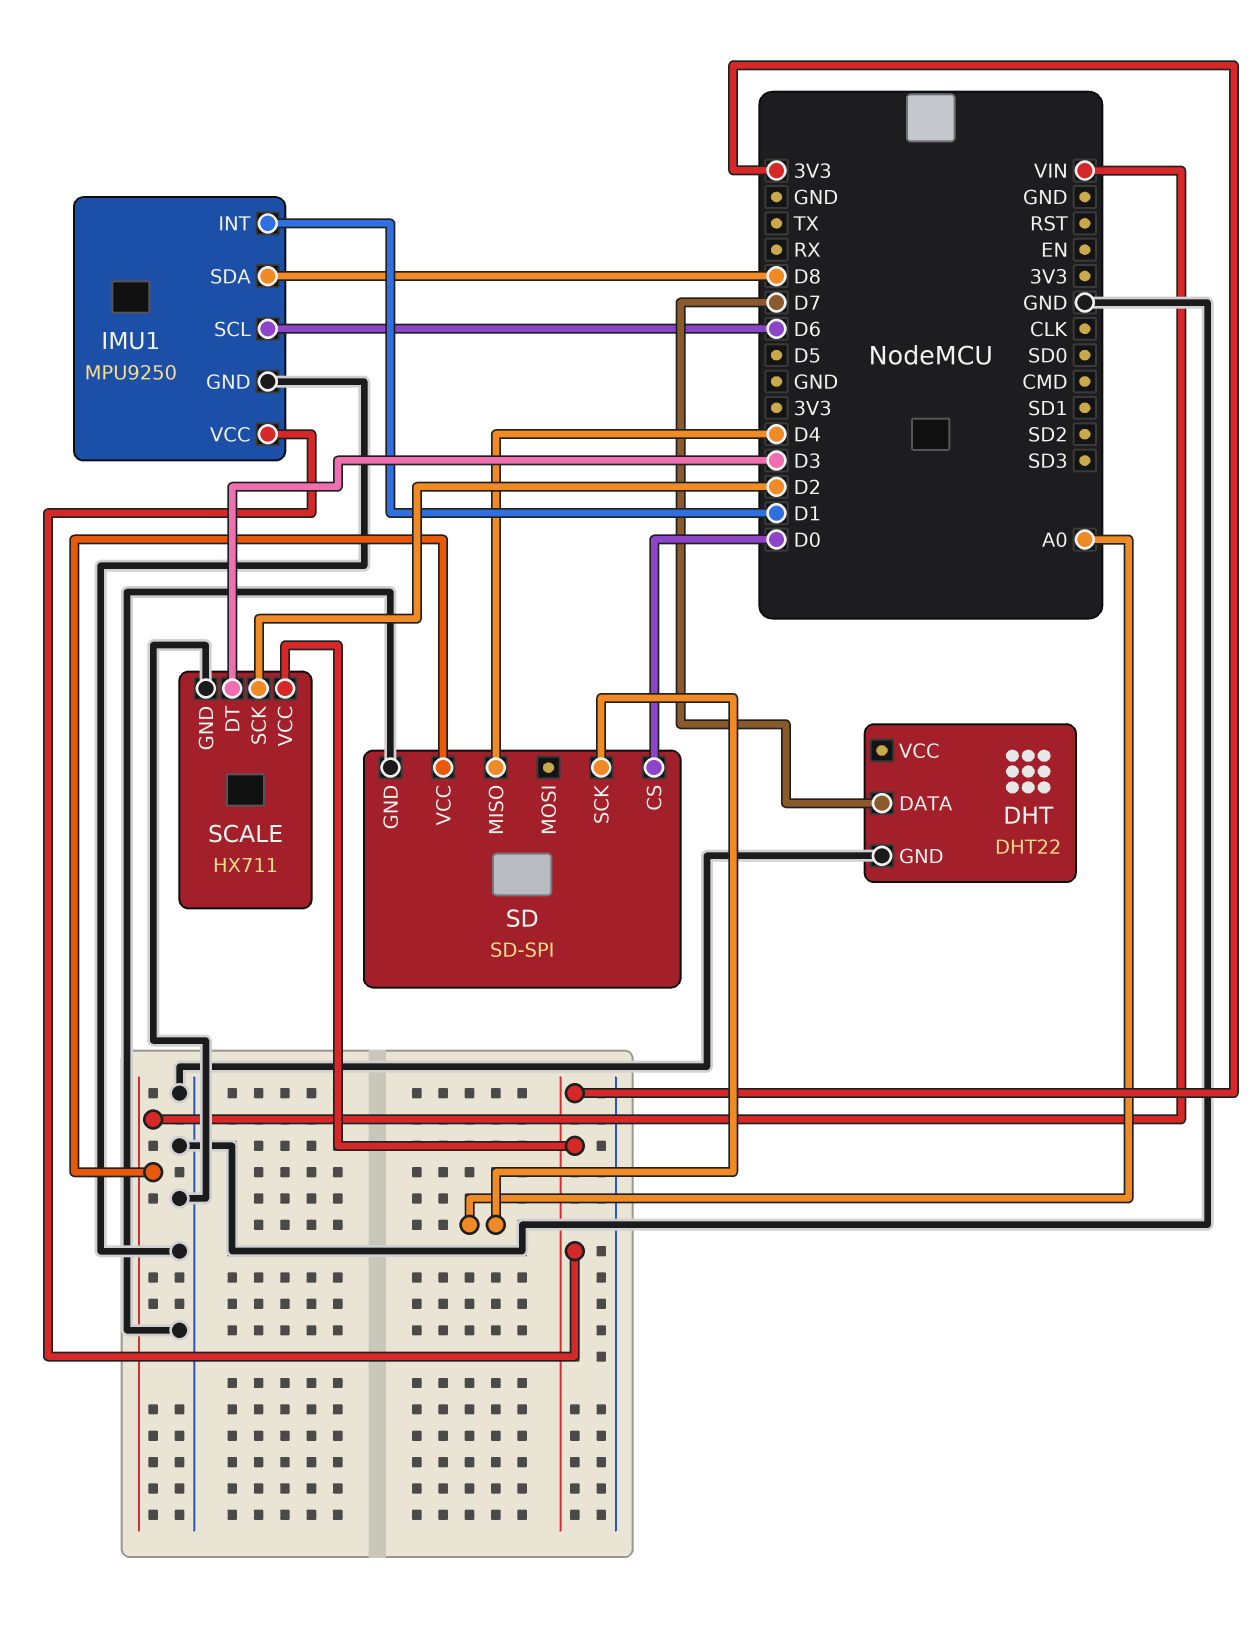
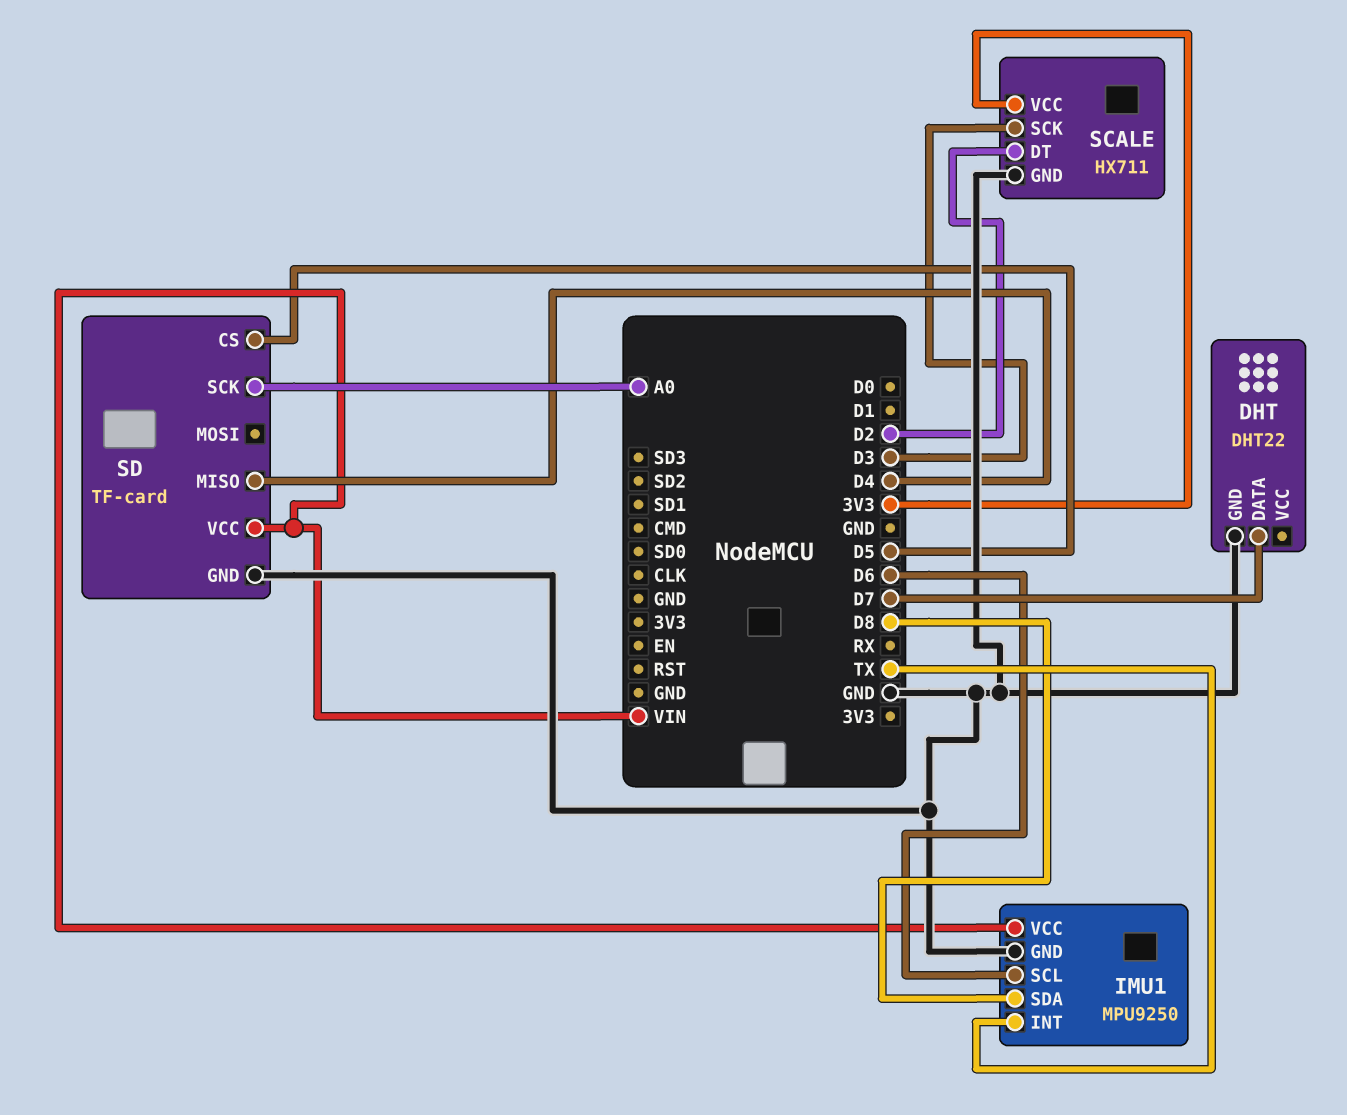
IMU1 pin INT: D1 -> TX
IMU1 pin VCC: 3V3 -> VIN
SCALE pin DT: D3 -> D2
SCALE pin SCK: D2 -> D3
SD: SD-SPI -> TF-card
SD pin CS: D0 -> D5

